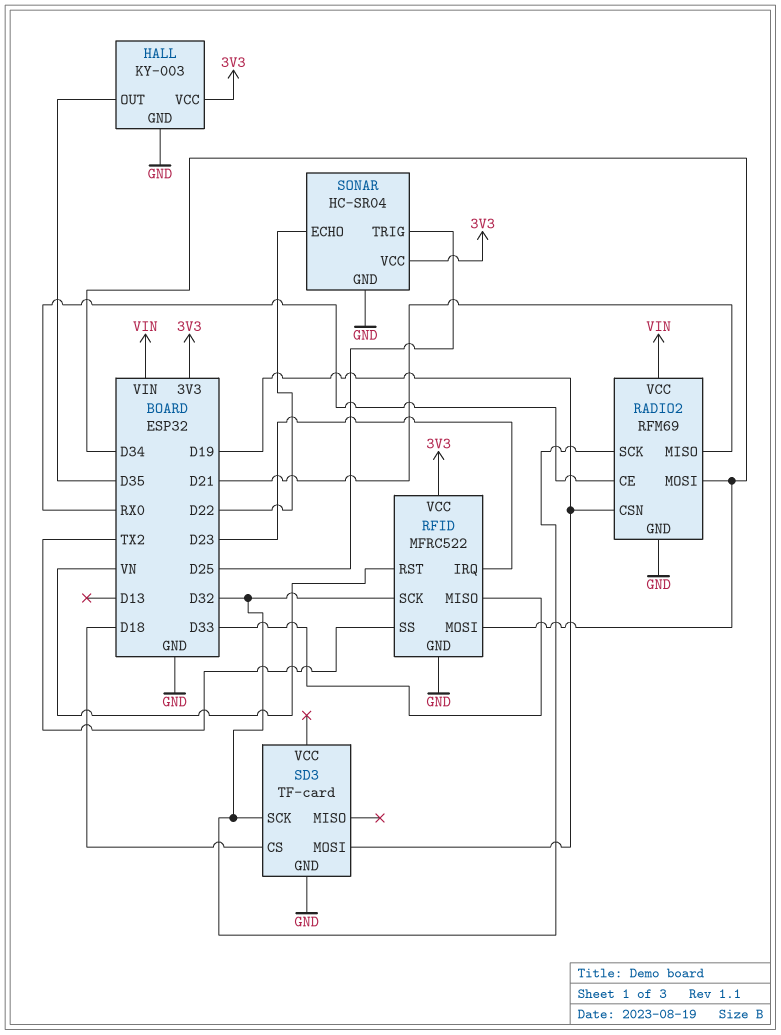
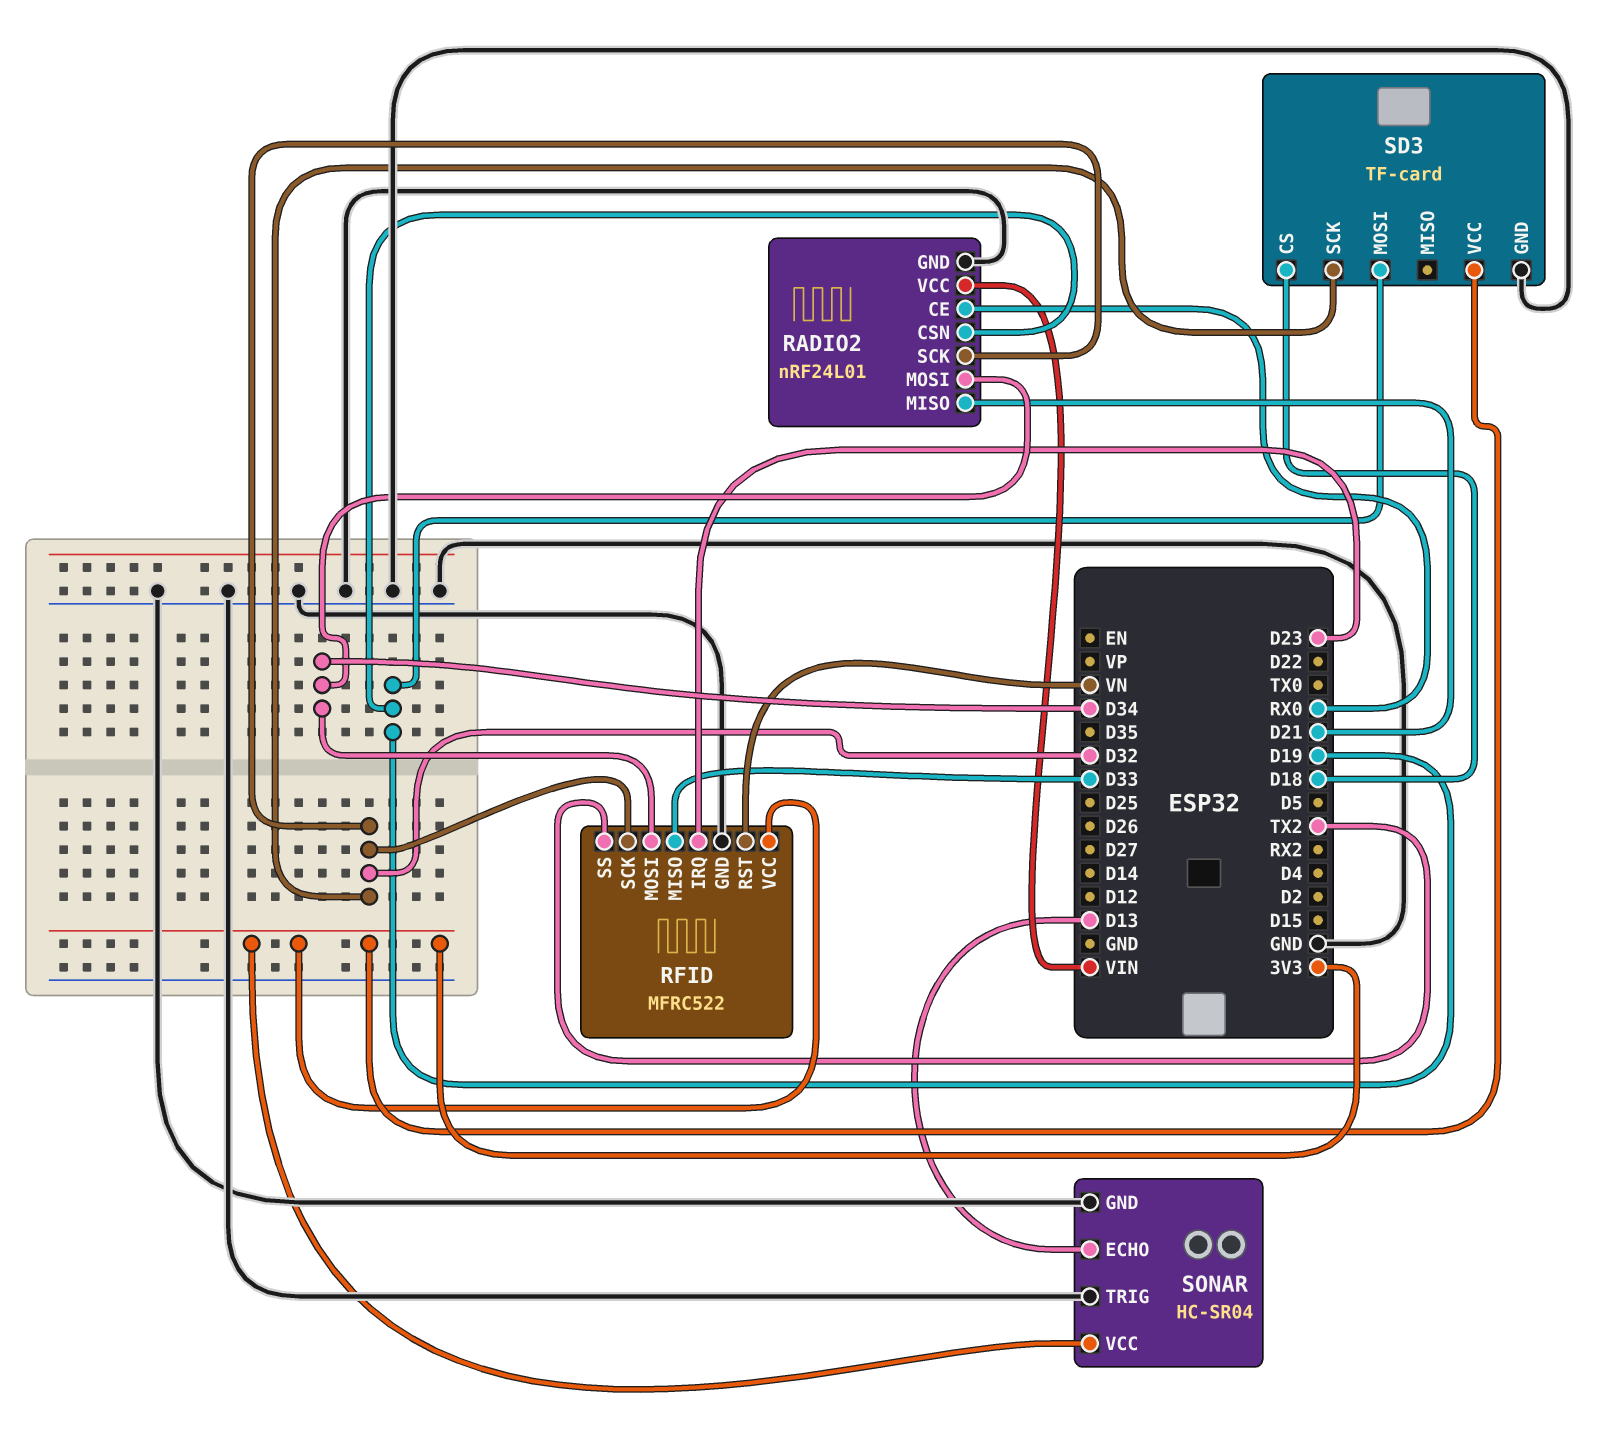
HALL: KY-003 -> none
HALL pin GND: GND -> none
HALL pin OUT: D35 -> none
HALL pin VCC: 3V3 -> none
RADIO2: RFM69 -> nRF24L01
SD3 pin VCC: none -> 3V3
SONAR pin ECHO: D22 -> D13
SONAR pin TRIG: D25 -> GND

